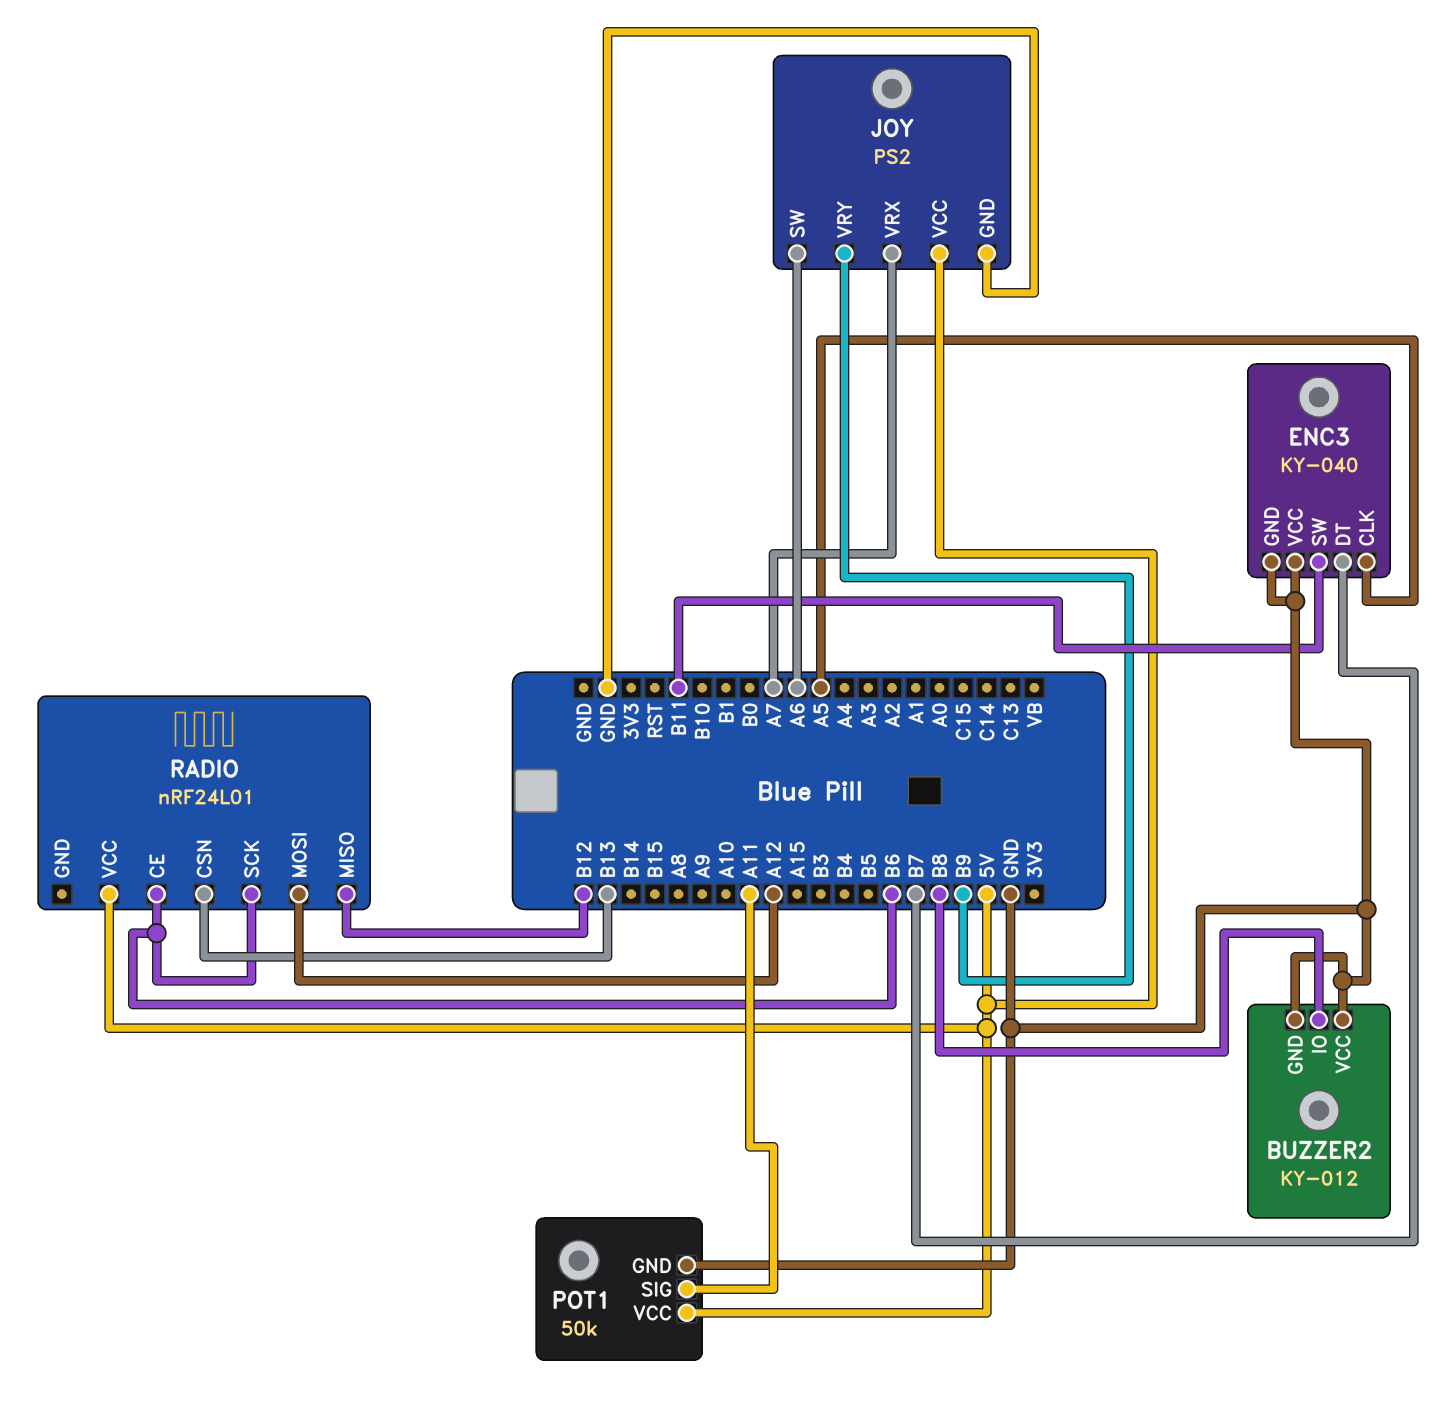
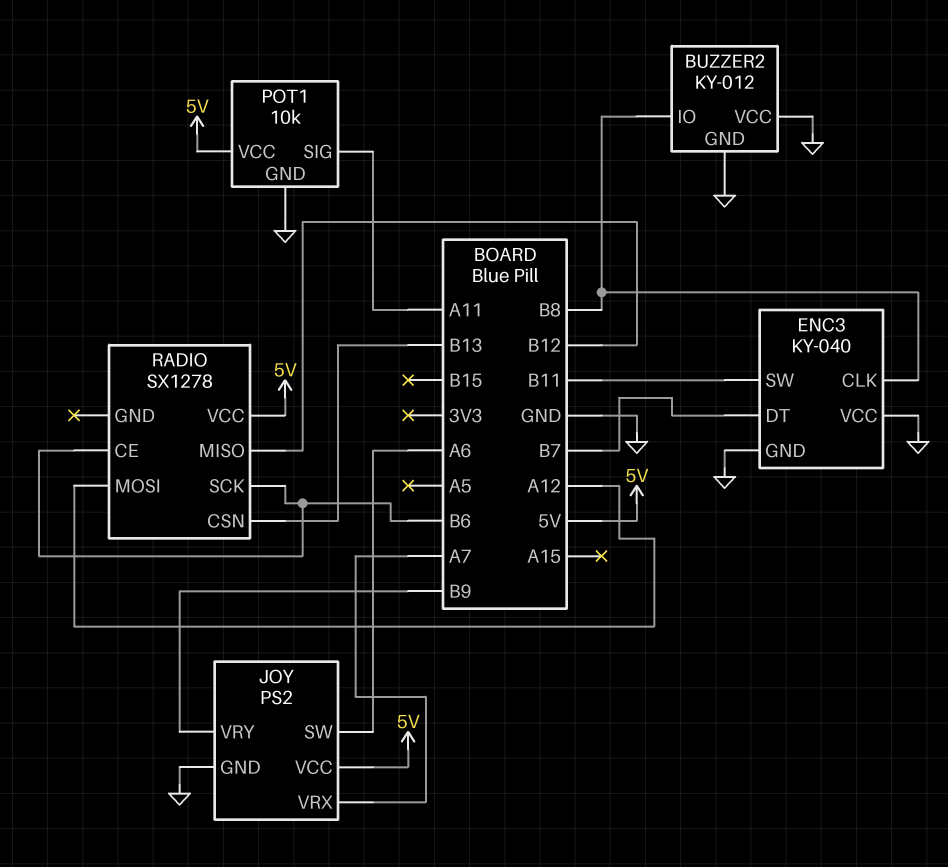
ENC3 pin CLK: A5 -> B8
POT1: 50k -> 10k
RADIO: nRF24L01 -> SX1278

